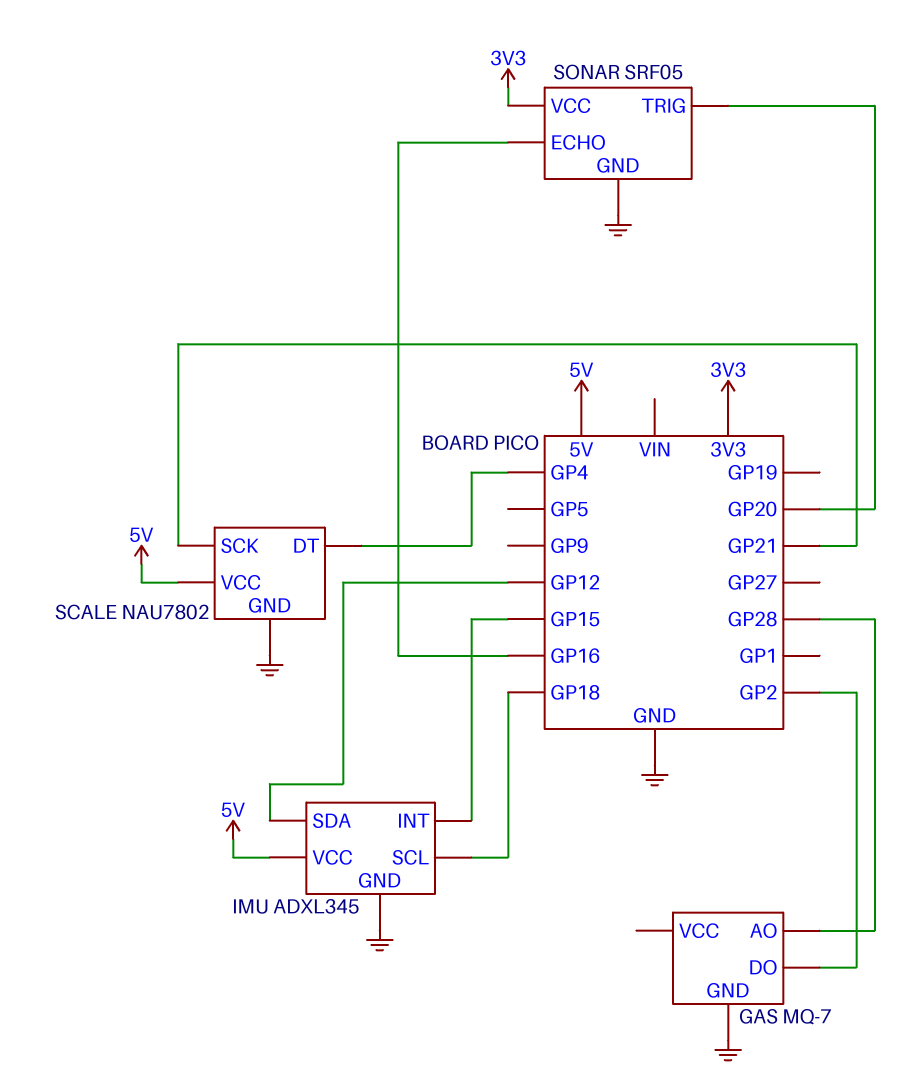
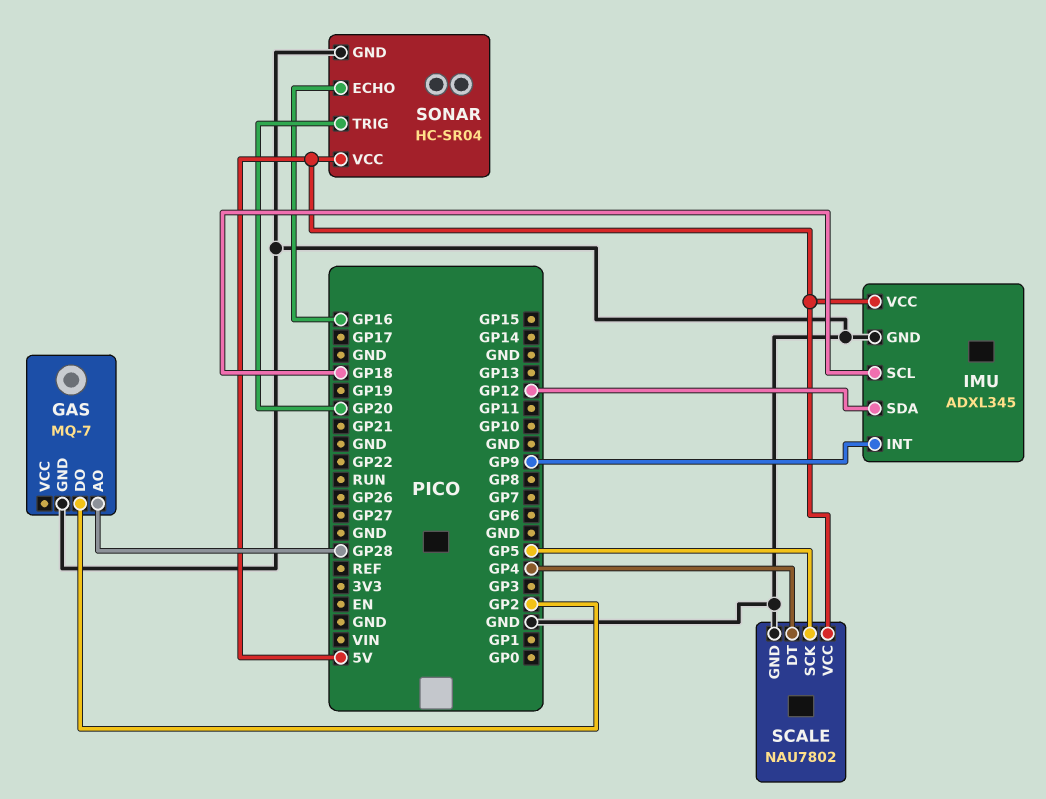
IMU pin INT: GP15 -> GP9
SCALE pin SCK: GP21 -> GP5
SONAR: SRF05 -> HC-SR04
SONAR pin VCC: 3V3 -> 5V

